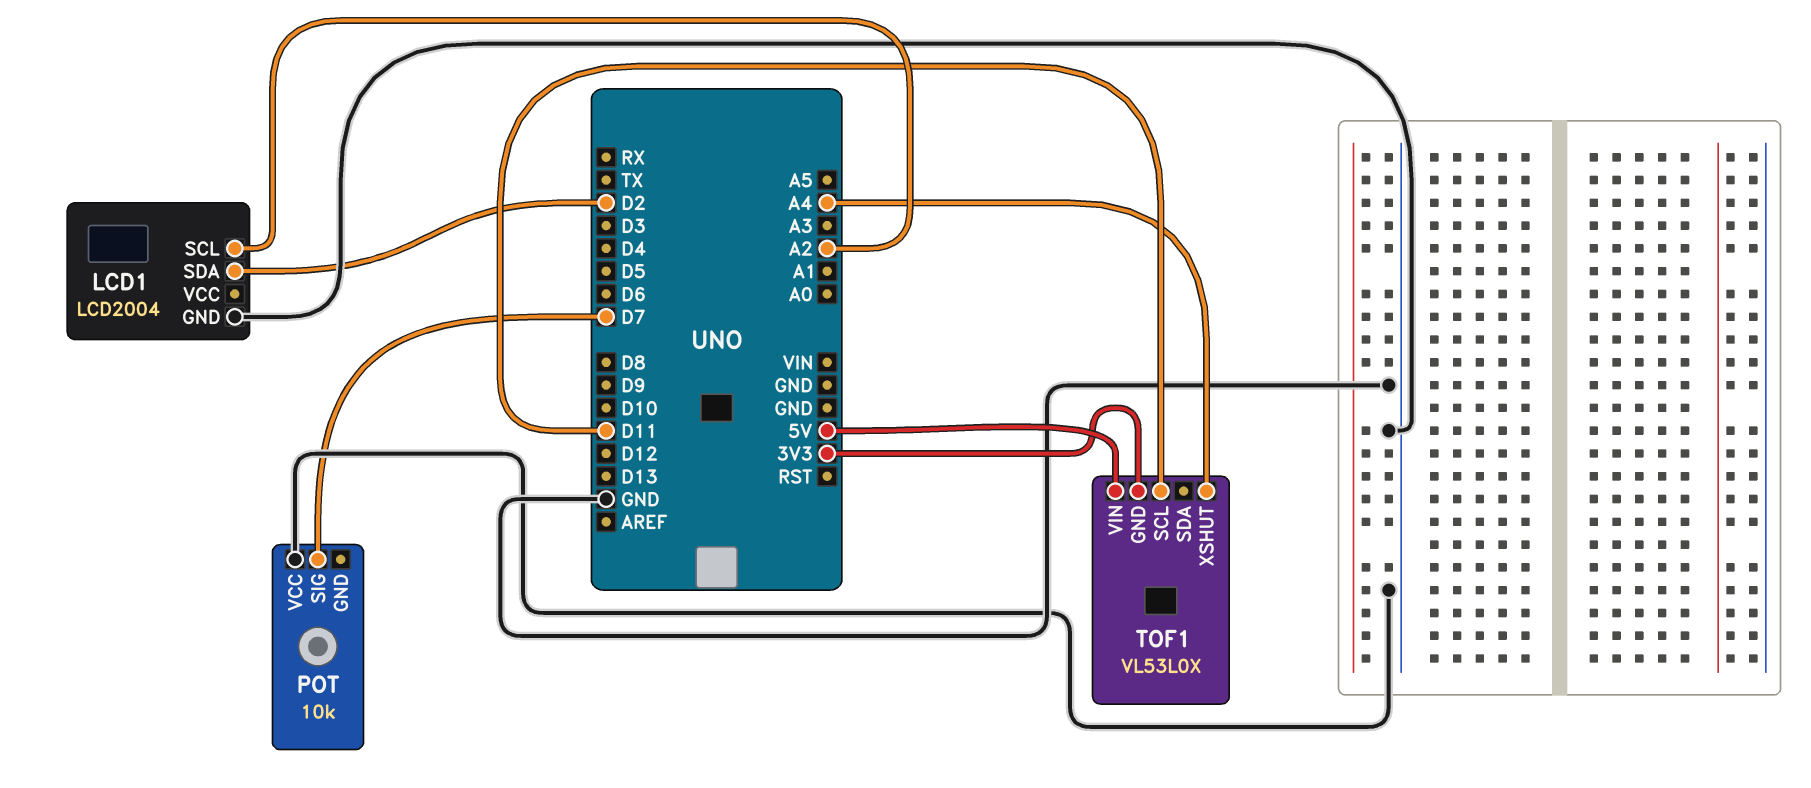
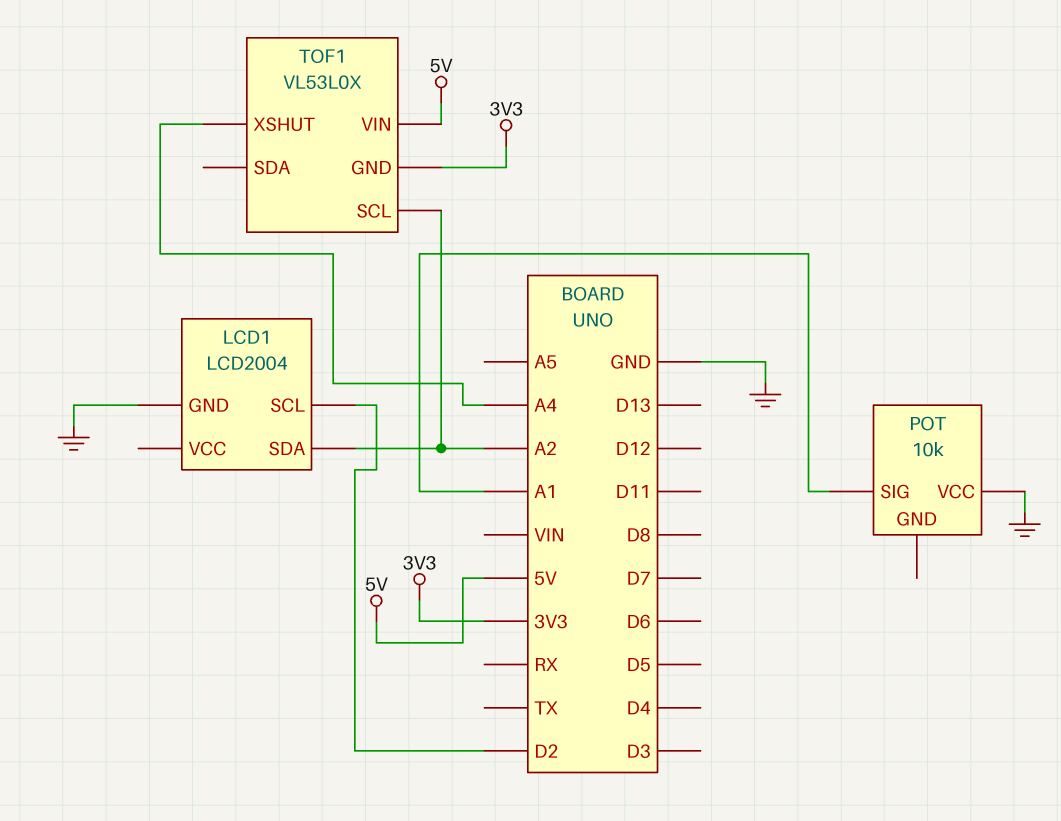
LCD1 pin SCL: A2 -> D2
LCD1 pin SDA: D2 -> A2
POT pin SIG: D7 -> A1
TOF1 pin SCL: D11 -> A2

